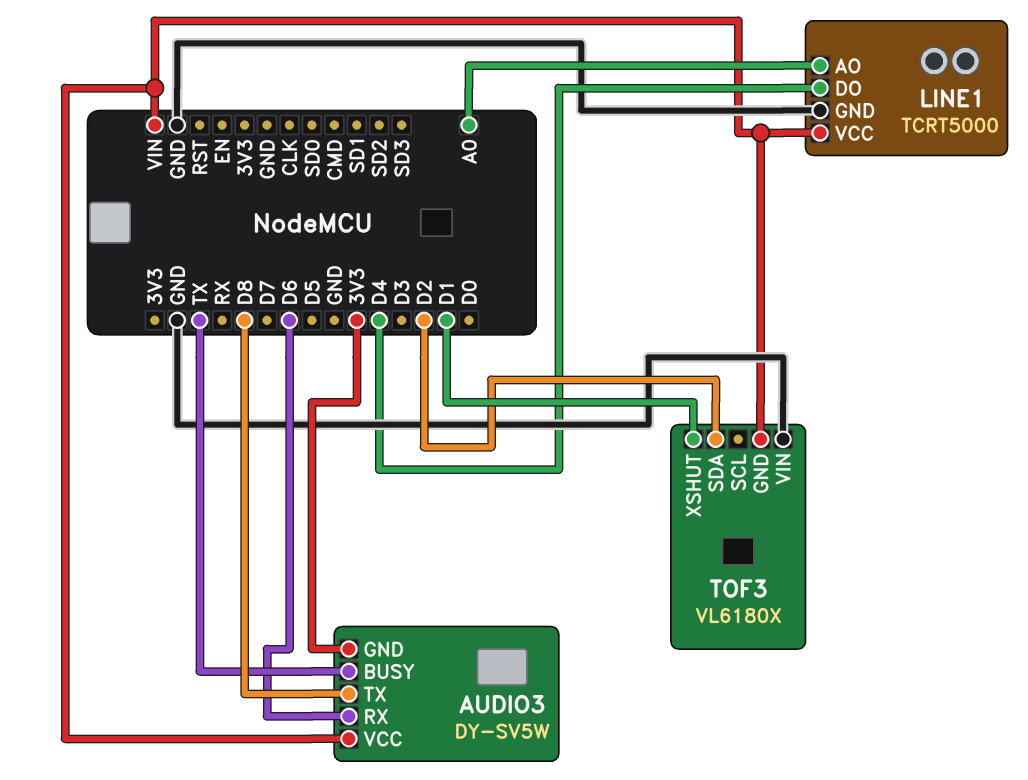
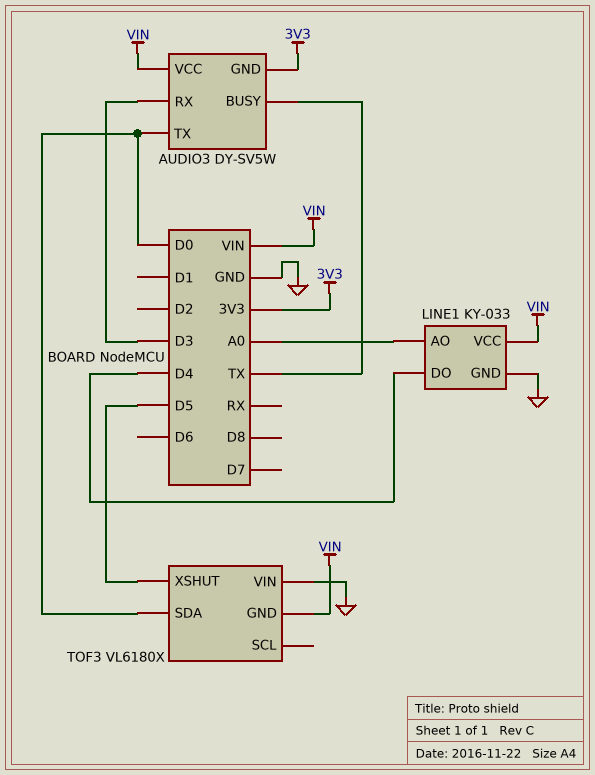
AUDIO3 pin RX: D6 -> D3
AUDIO3 pin TX: D8 -> D0
LINE1: TCRT5000 -> KY-033
TOF3 pin SDA: D2 -> D0
TOF3 pin XSHUT: D1 -> D5

